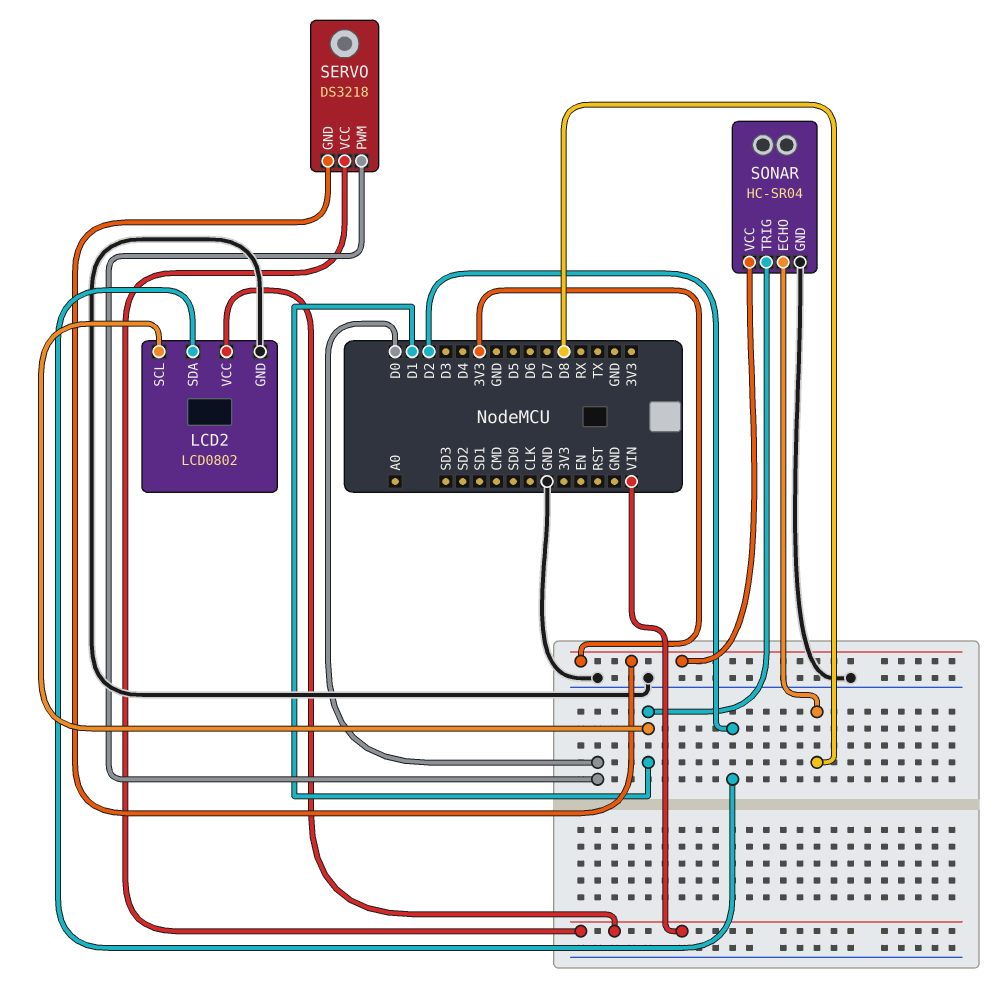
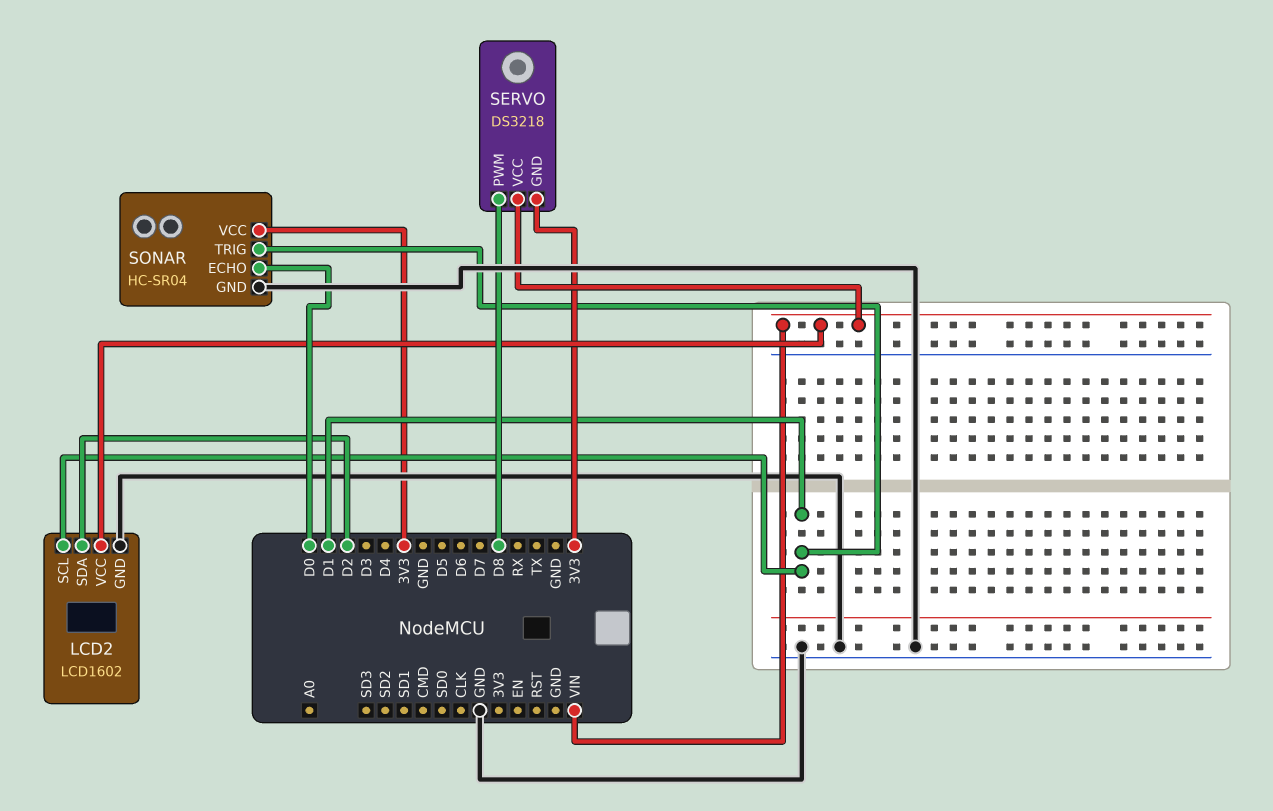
LCD2: LCD0802 -> LCD1602
SERVO pin PWM: D0 -> D8
SONAR pin ECHO: D8 -> D0

